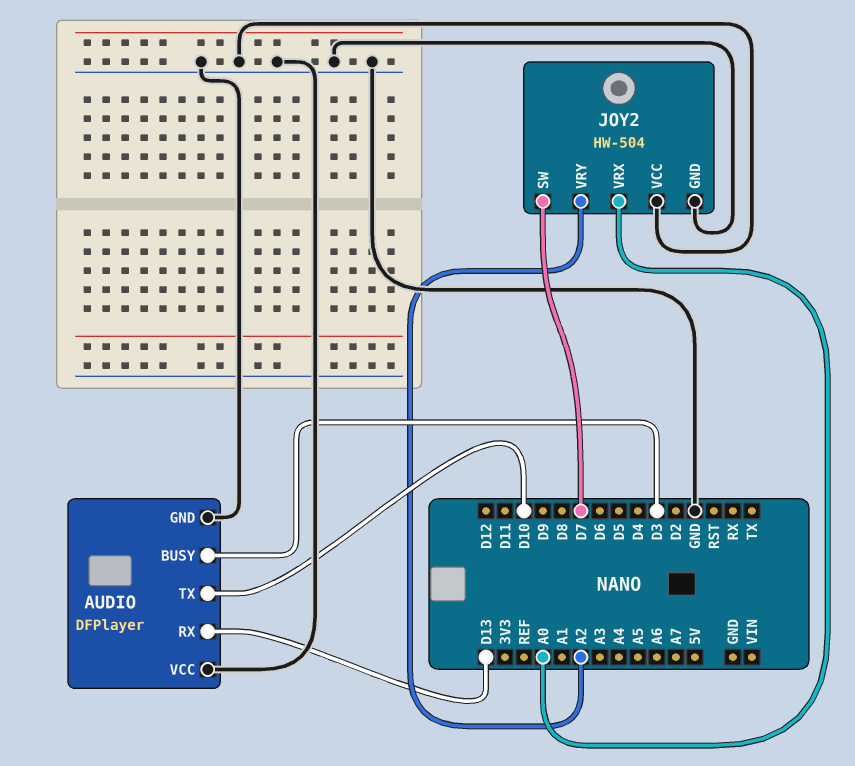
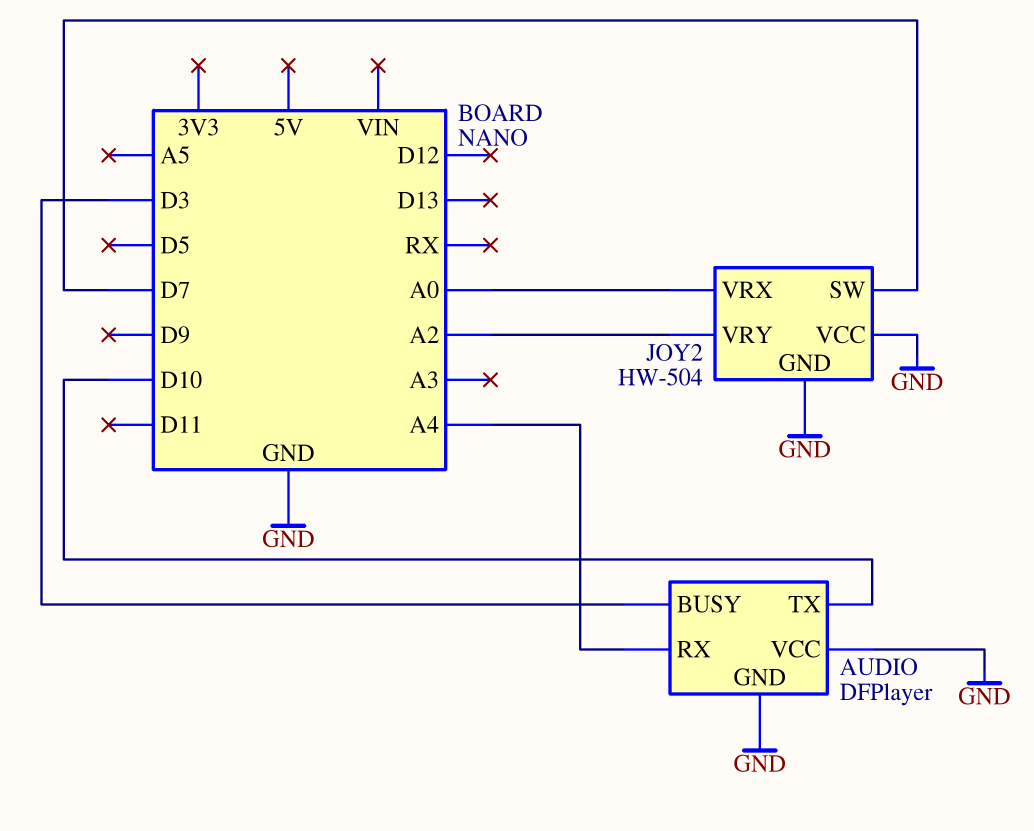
AUDIO pin RX: D13 -> A4

